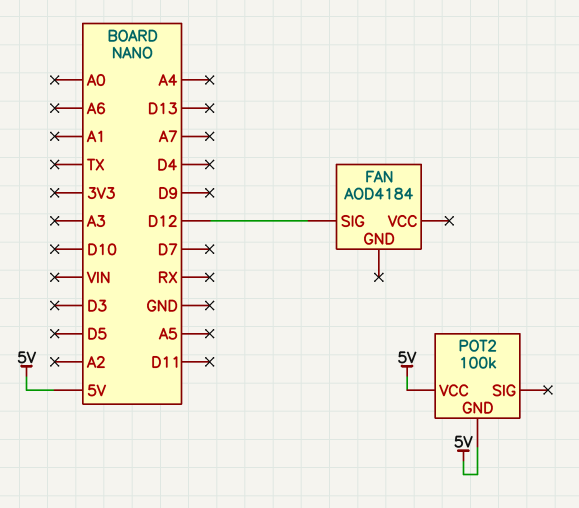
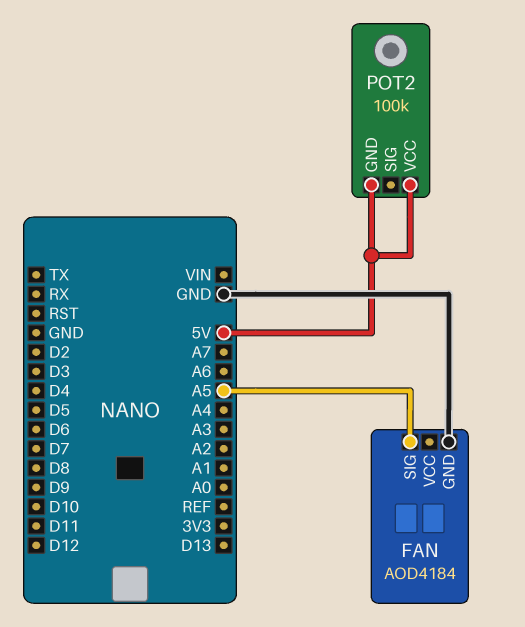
FAN pin GND: none -> GND
FAN pin SIG: D12 -> A5

